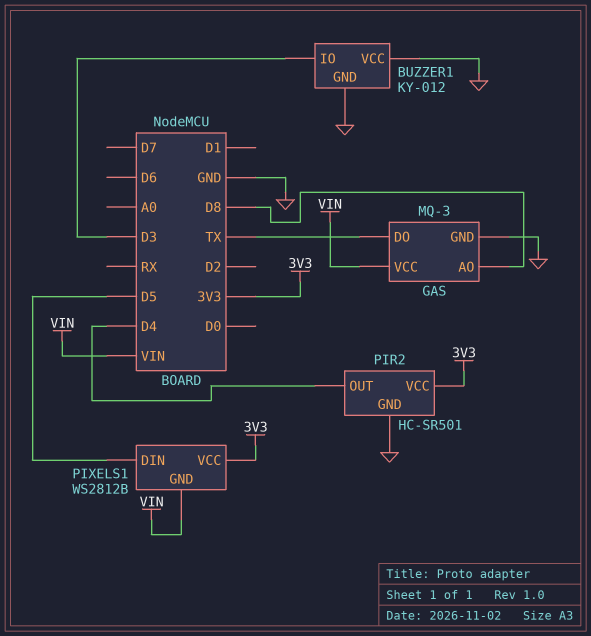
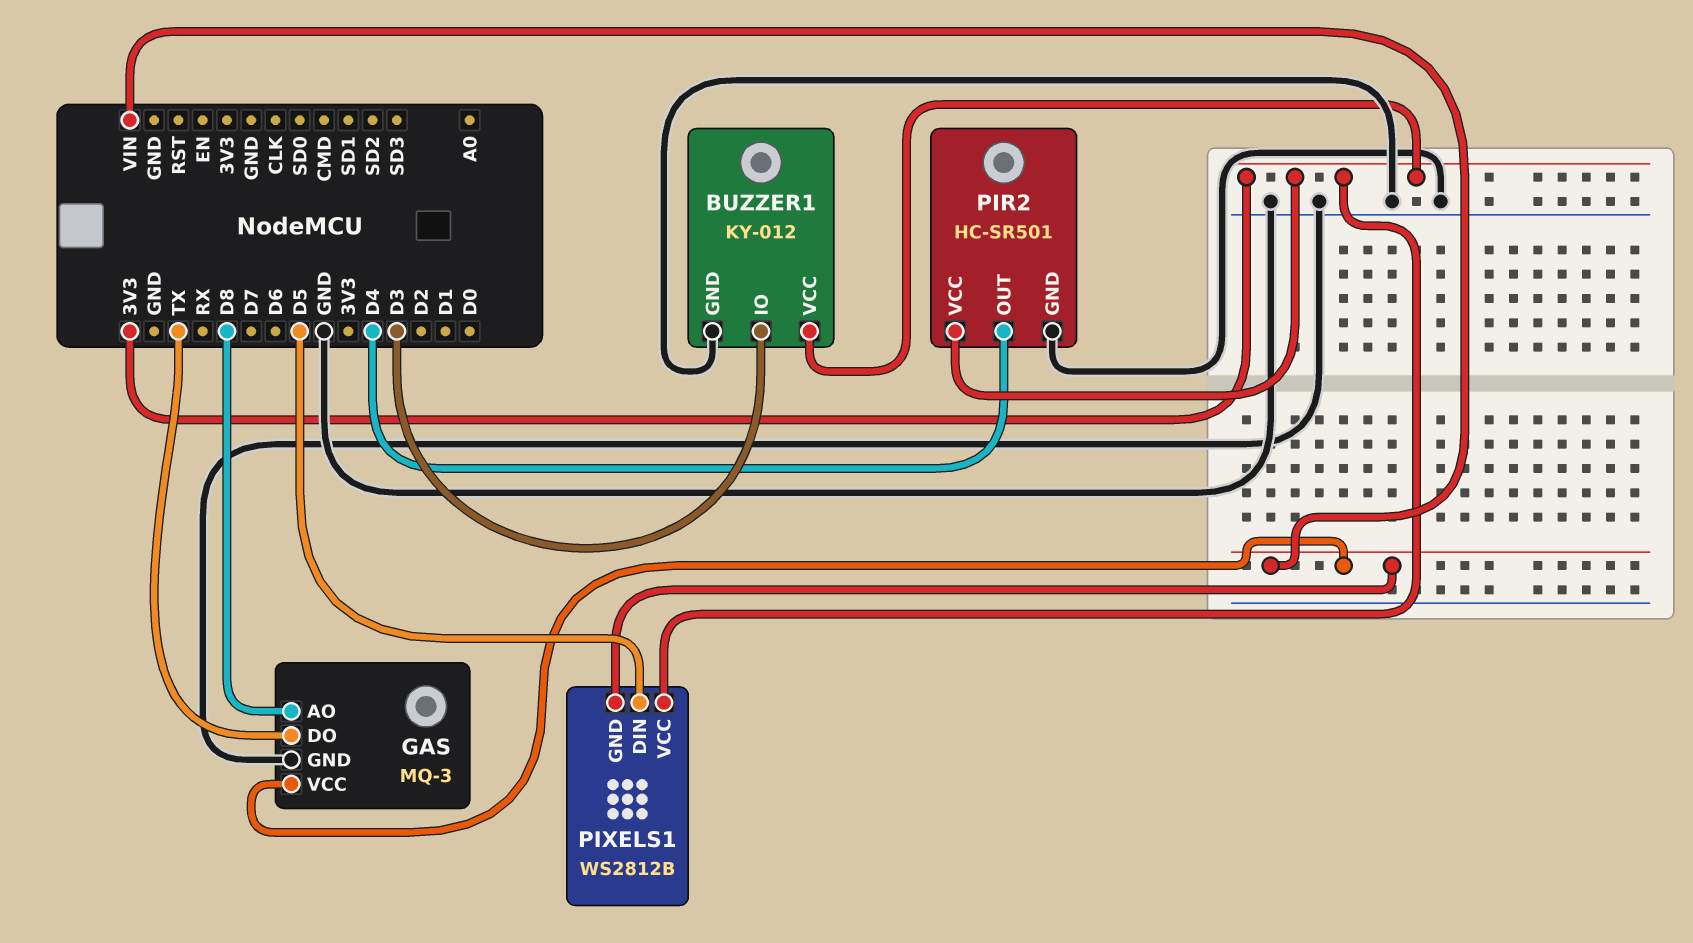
BUZZER1 pin VCC: GND -> 3V3

